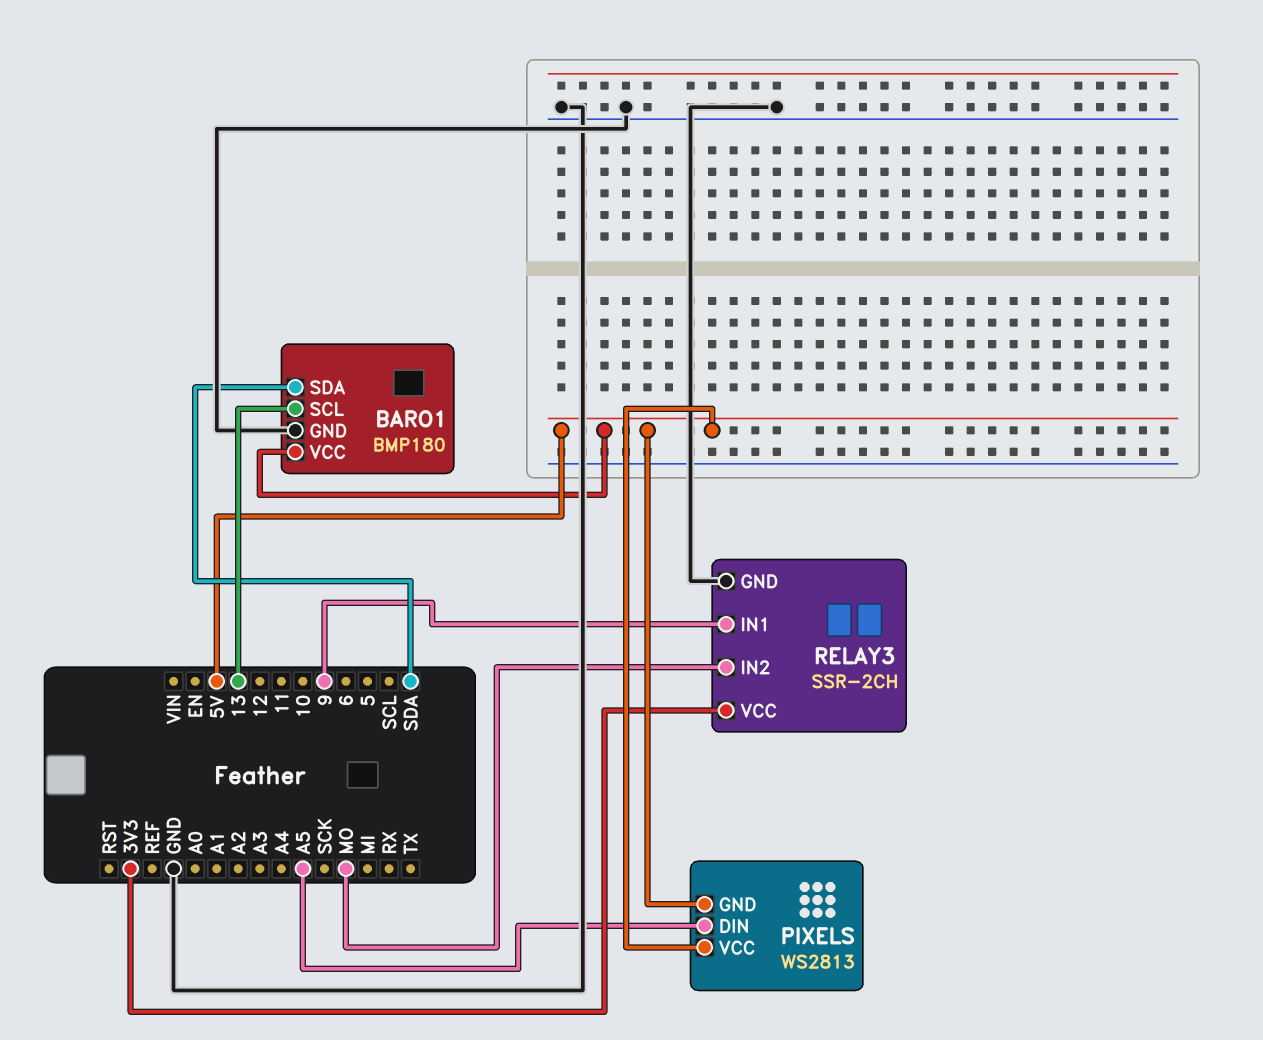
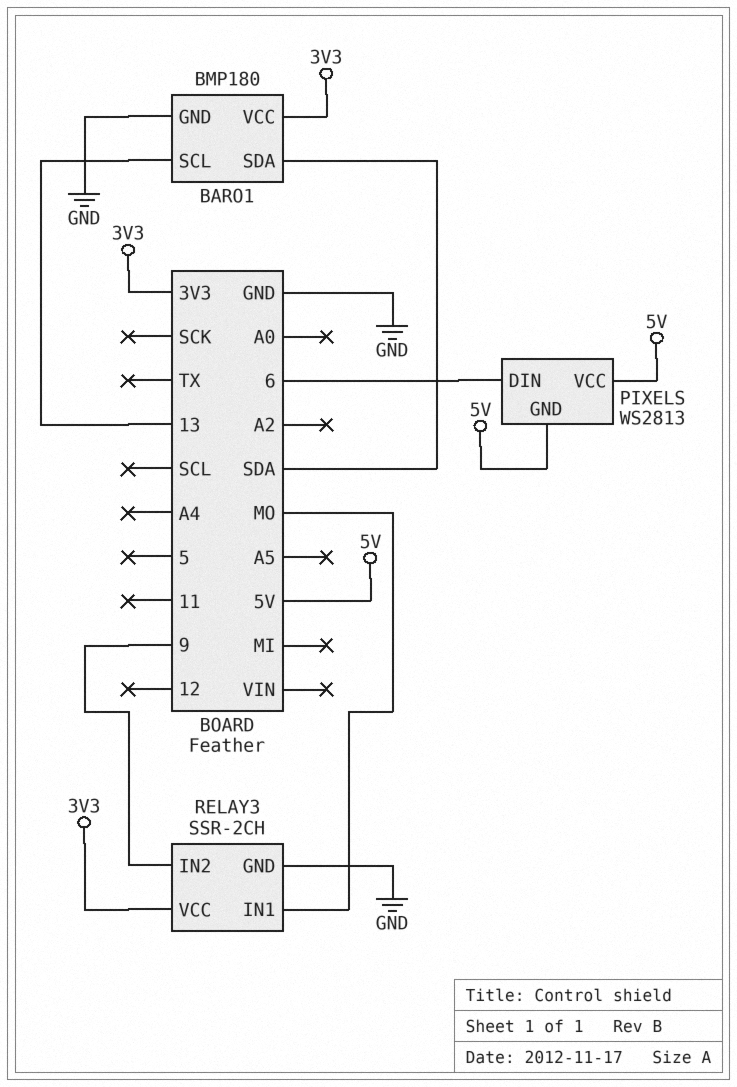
BARO1 pin VCC: 5V -> 3V3
PIXELS pin DIN: A5 -> 6
RELAY3 pin IN1: 9 -> MO
RELAY3 pin IN2: MO -> 9

